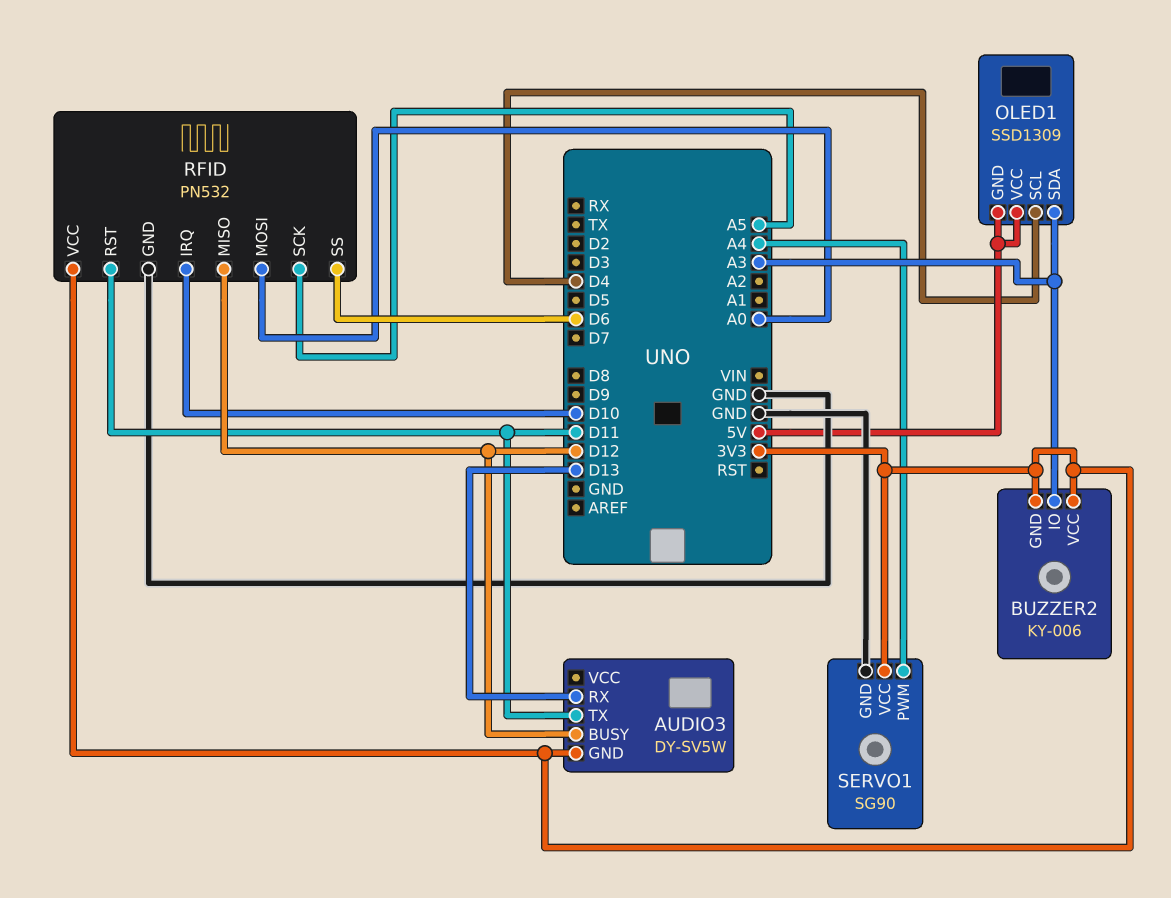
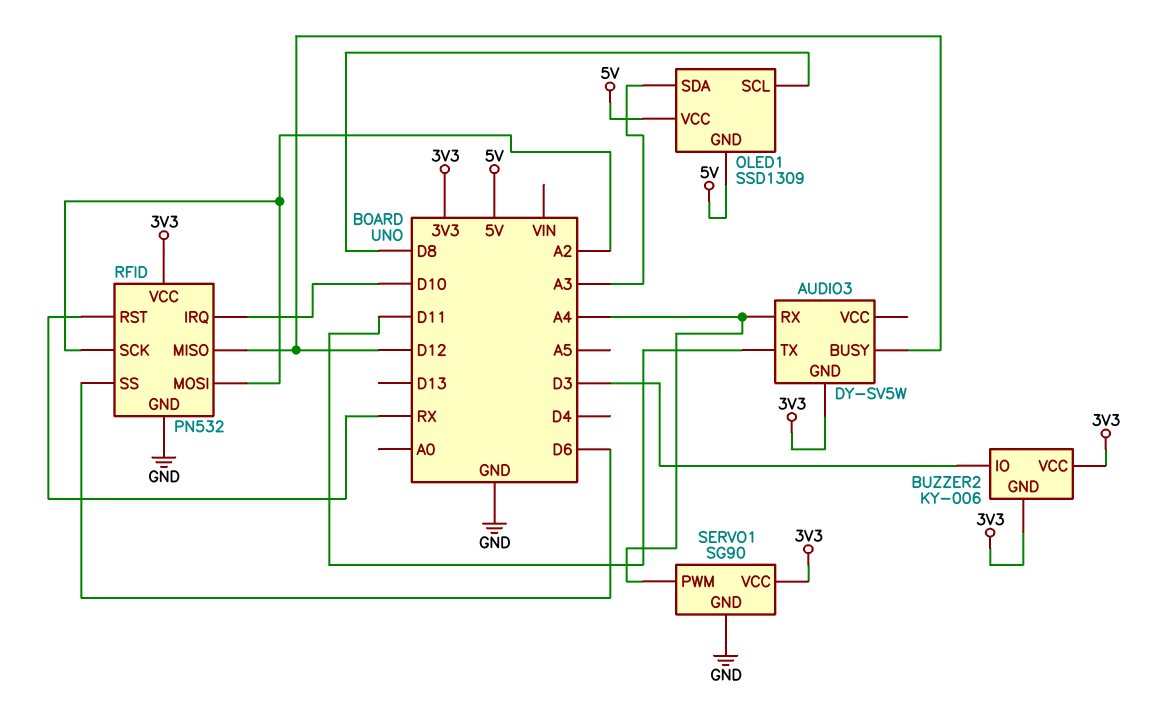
AUDIO3 pin RX: D13 -> A4
BUZZER2 pin IO: A3 -> D3
OLED1 pin SCL: D4 -> D8
RFID pin MOSI: A0 -> A2
RFID pin RST: D11 -> RX
RFID pin SCK: A5 -> A2

